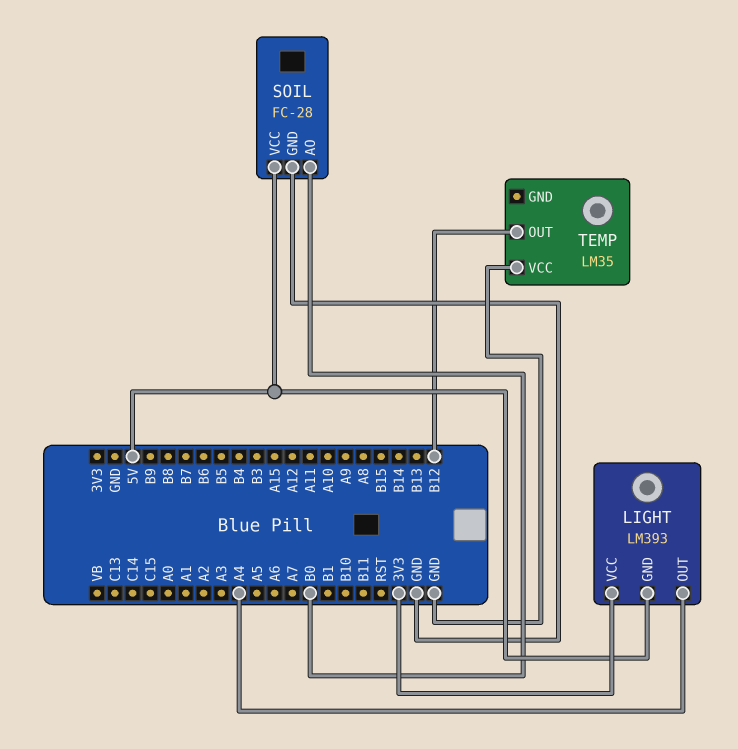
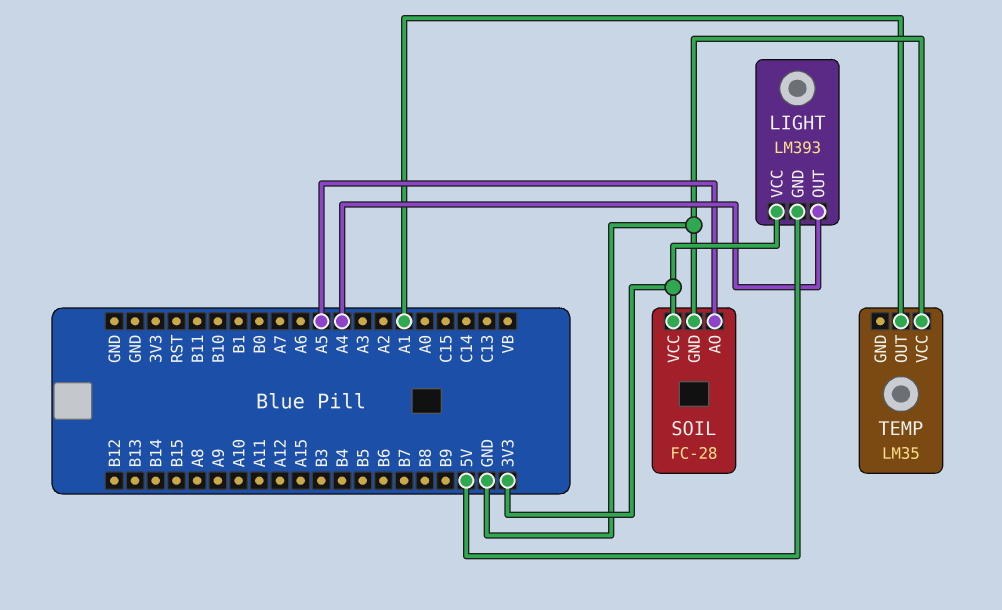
SOIL pin AO: B0 -> A5
SOIL pin VCC: 5V -> 3V3
TEMP pin OUT: B12 -> A1

